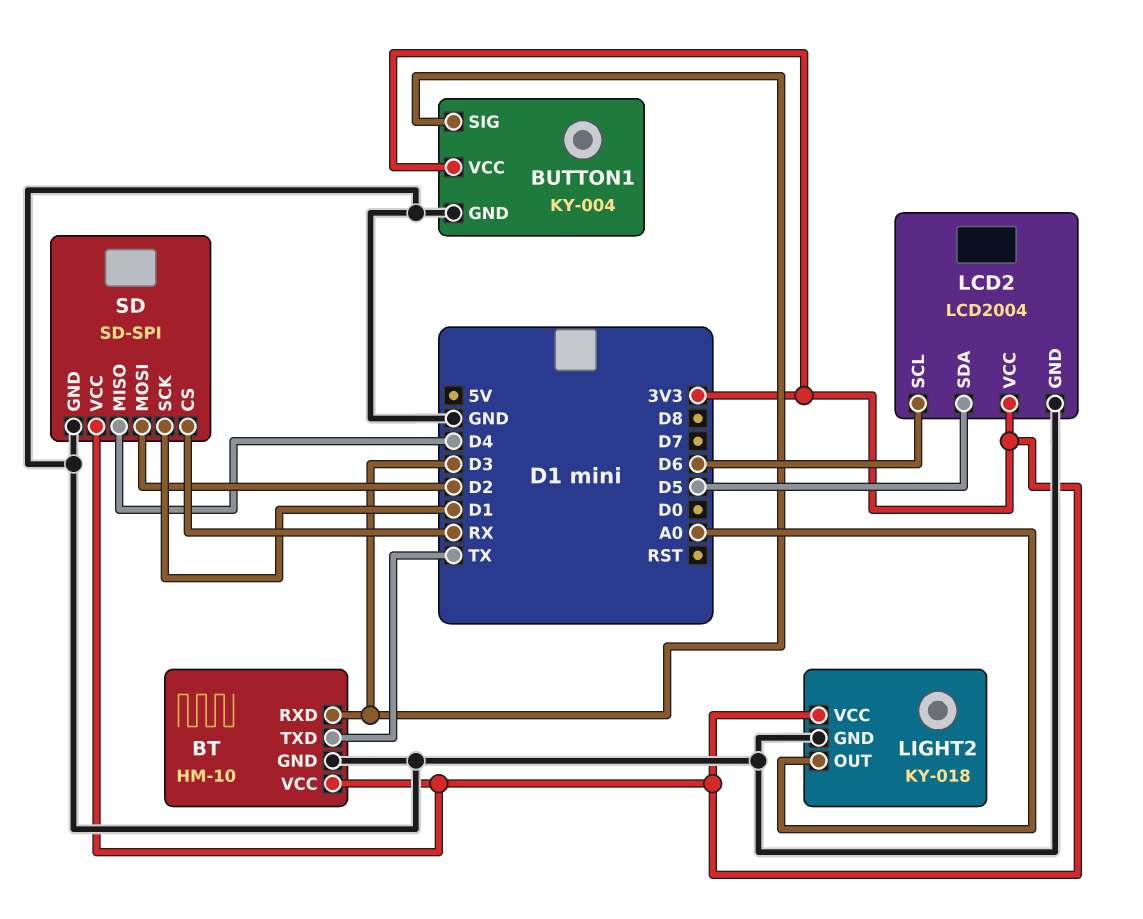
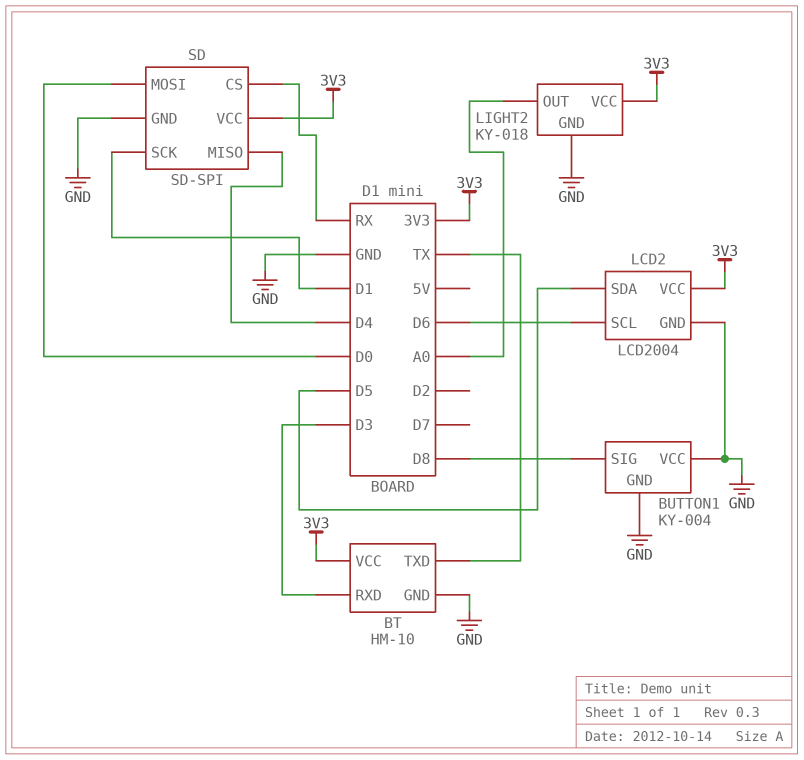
BUTTON1 pin SIG: D3 -> D8
BUTTON1 pin VCC: 3V3 -> GND
SD pin MOSI: D2 -> D0

